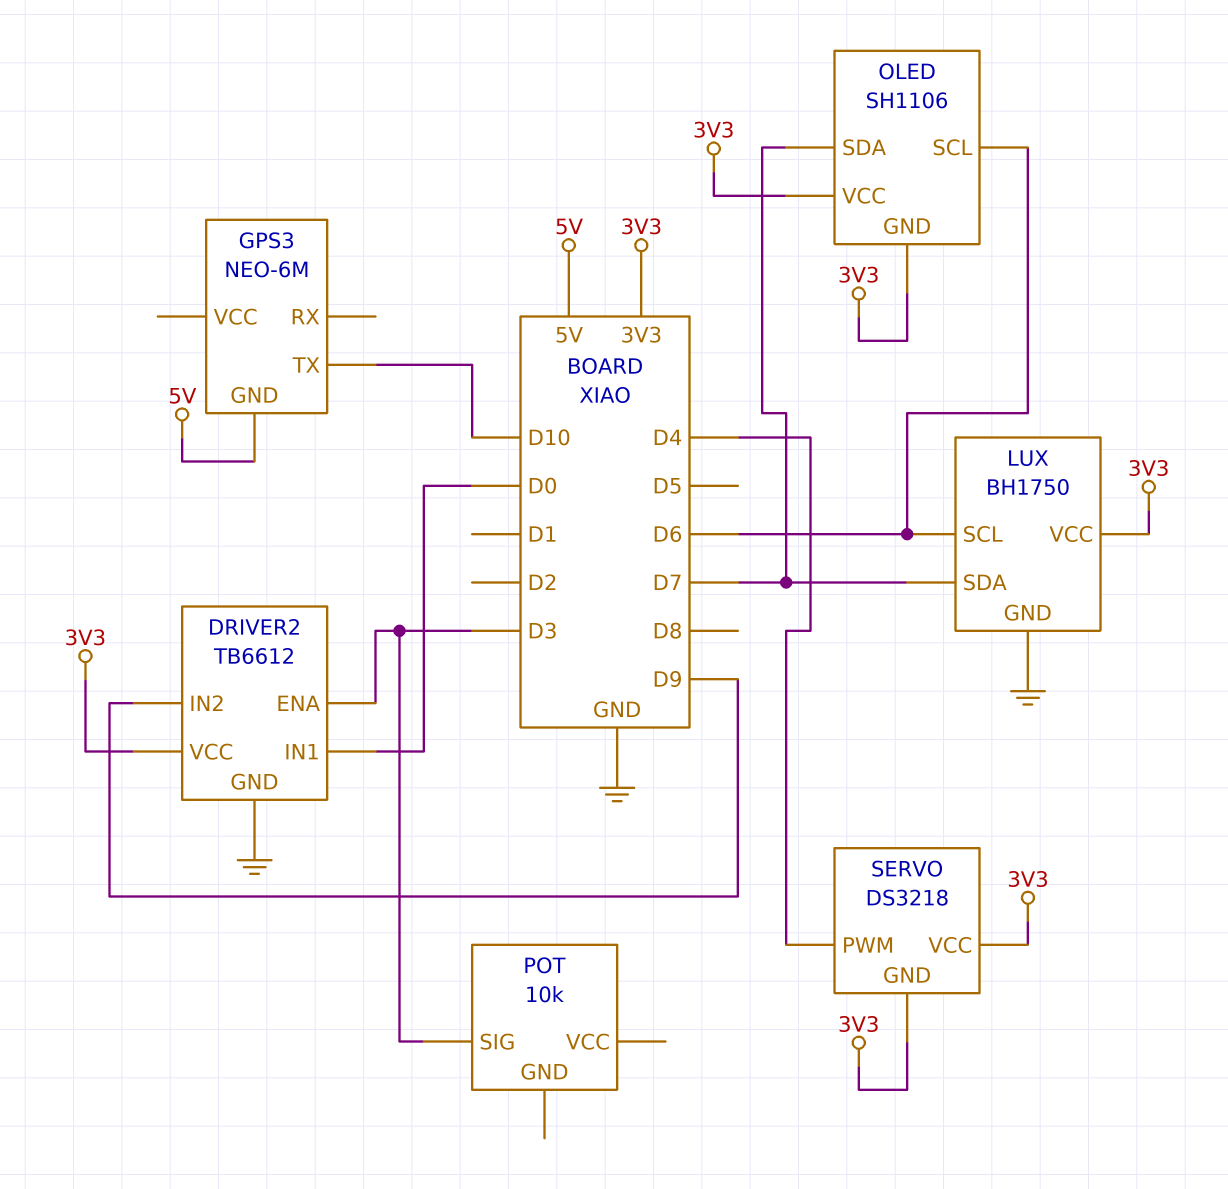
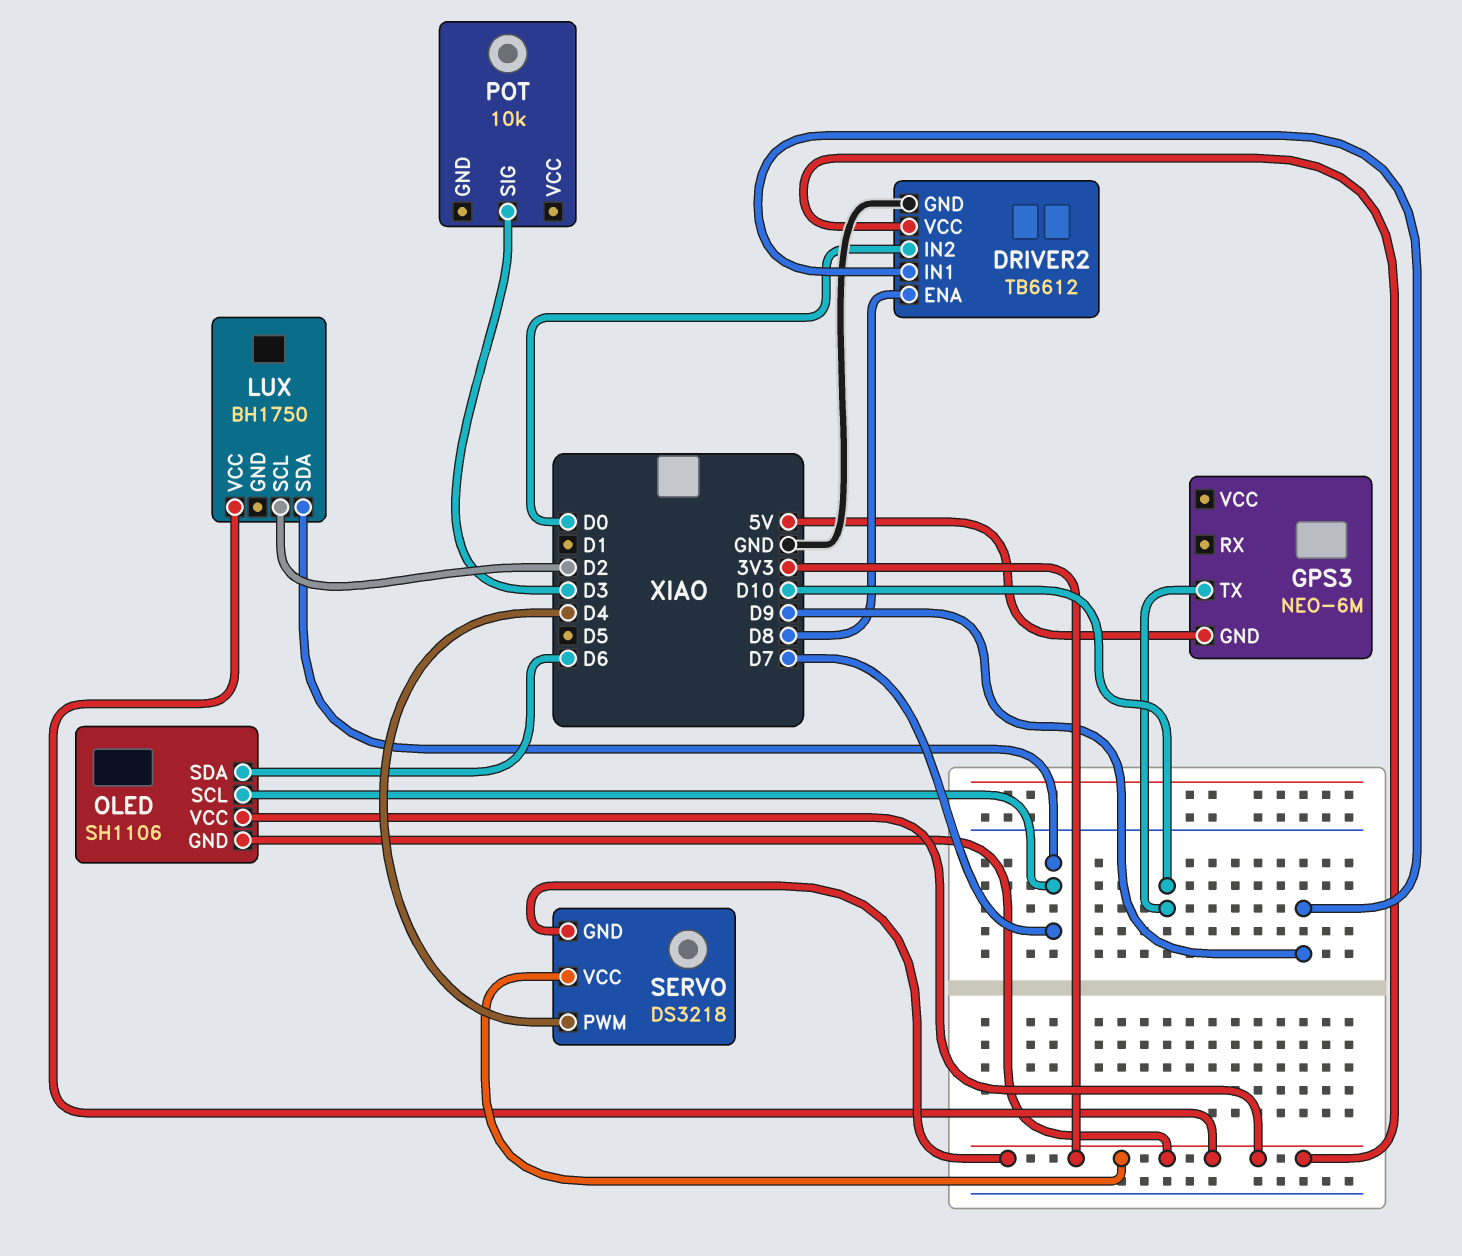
DRIVER2 pin ENA: D3 -> D8
DRIVER2 pin IN1: D0 -> D9
DRIVER2 pin IN2: D9 -> D0
LUX pin GND: GND -> none
LUX pin SCL: D6 -> D2
OLED pin SCL: D6 -> D7
OLED pin SDA: D7 -> D6

